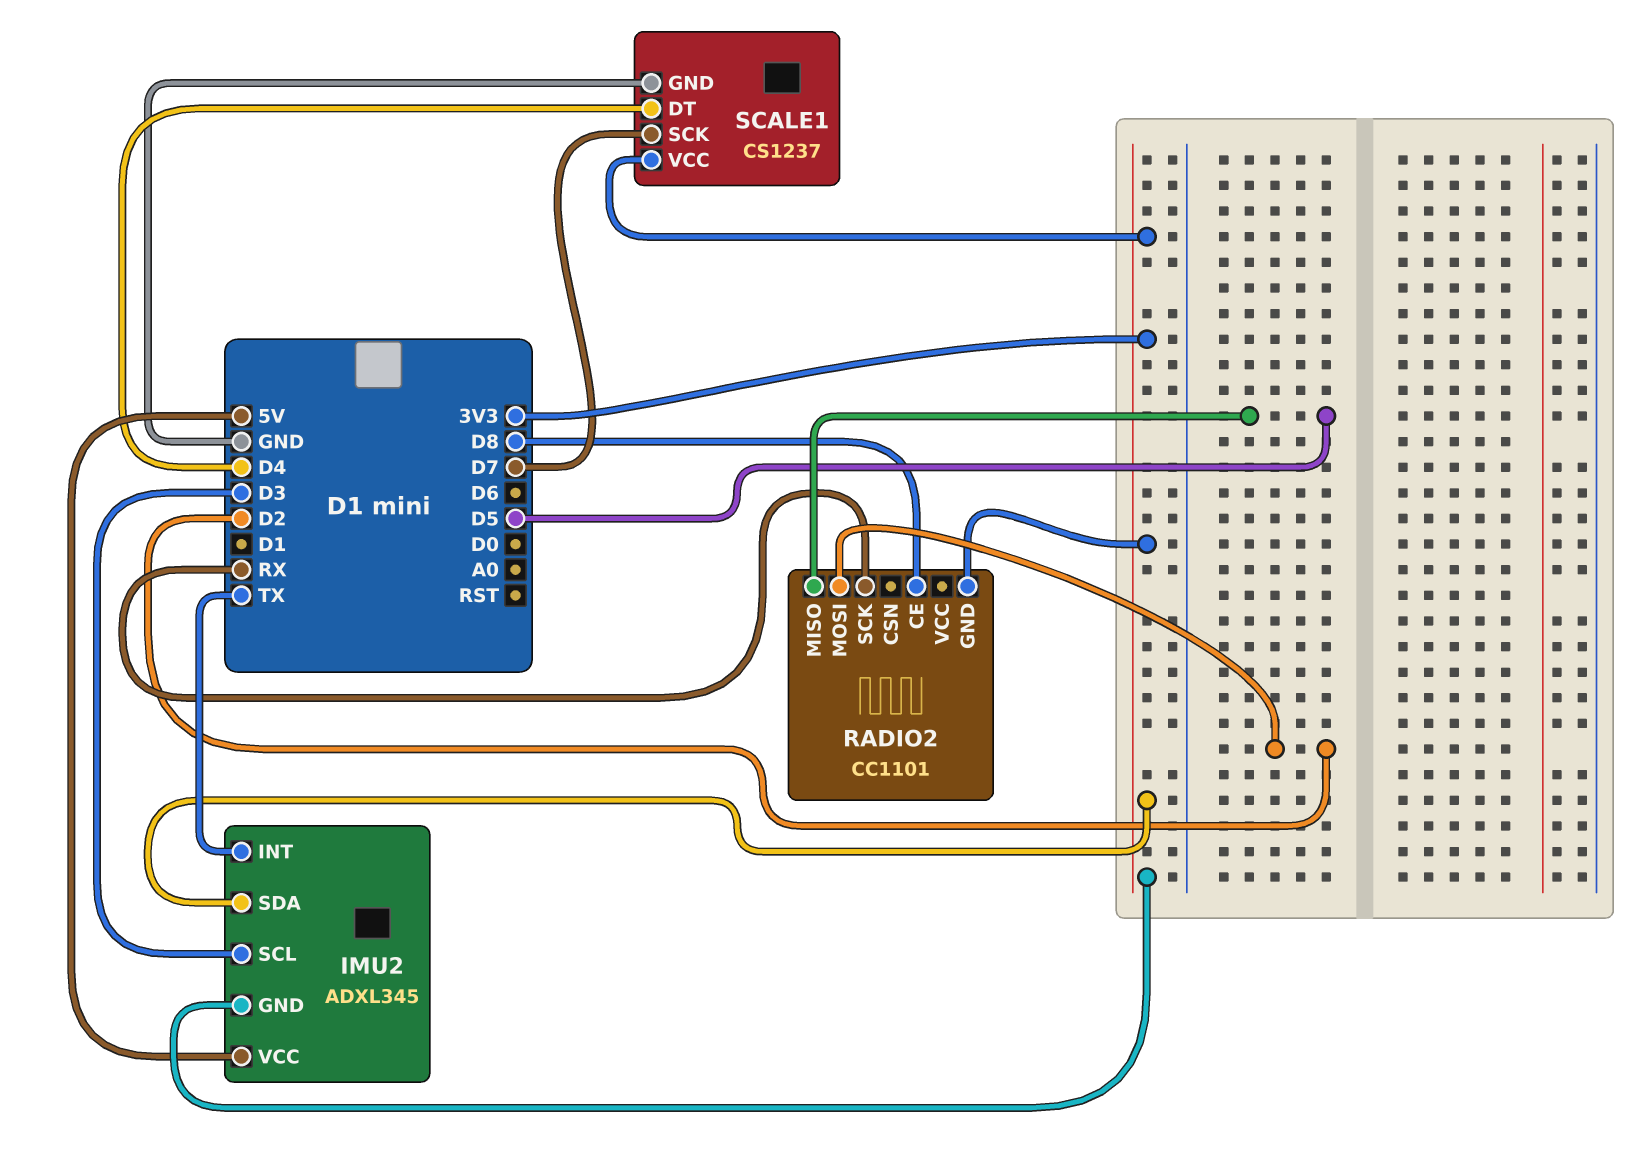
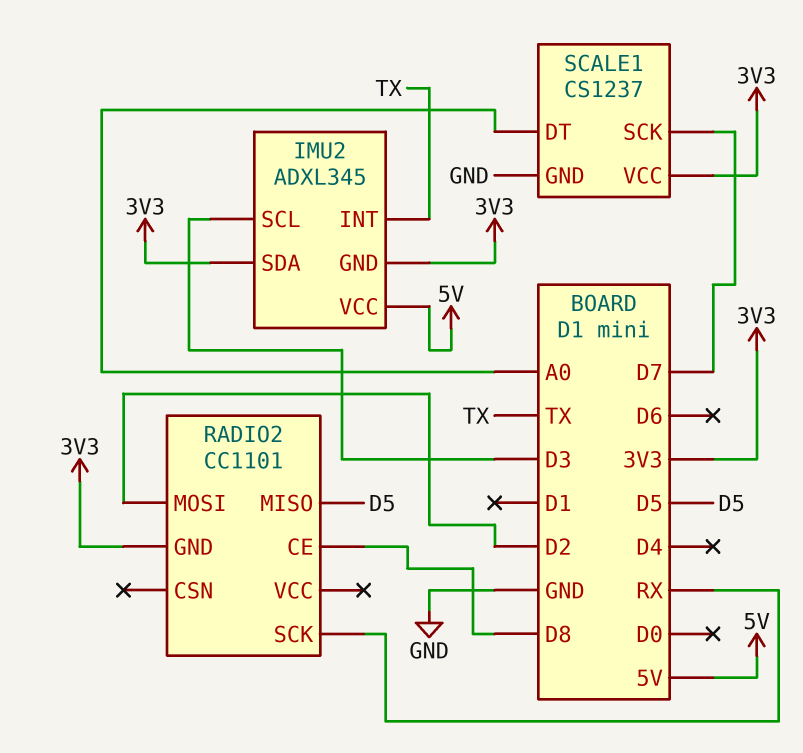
SCALE1 pin DT: D4 -> A0

